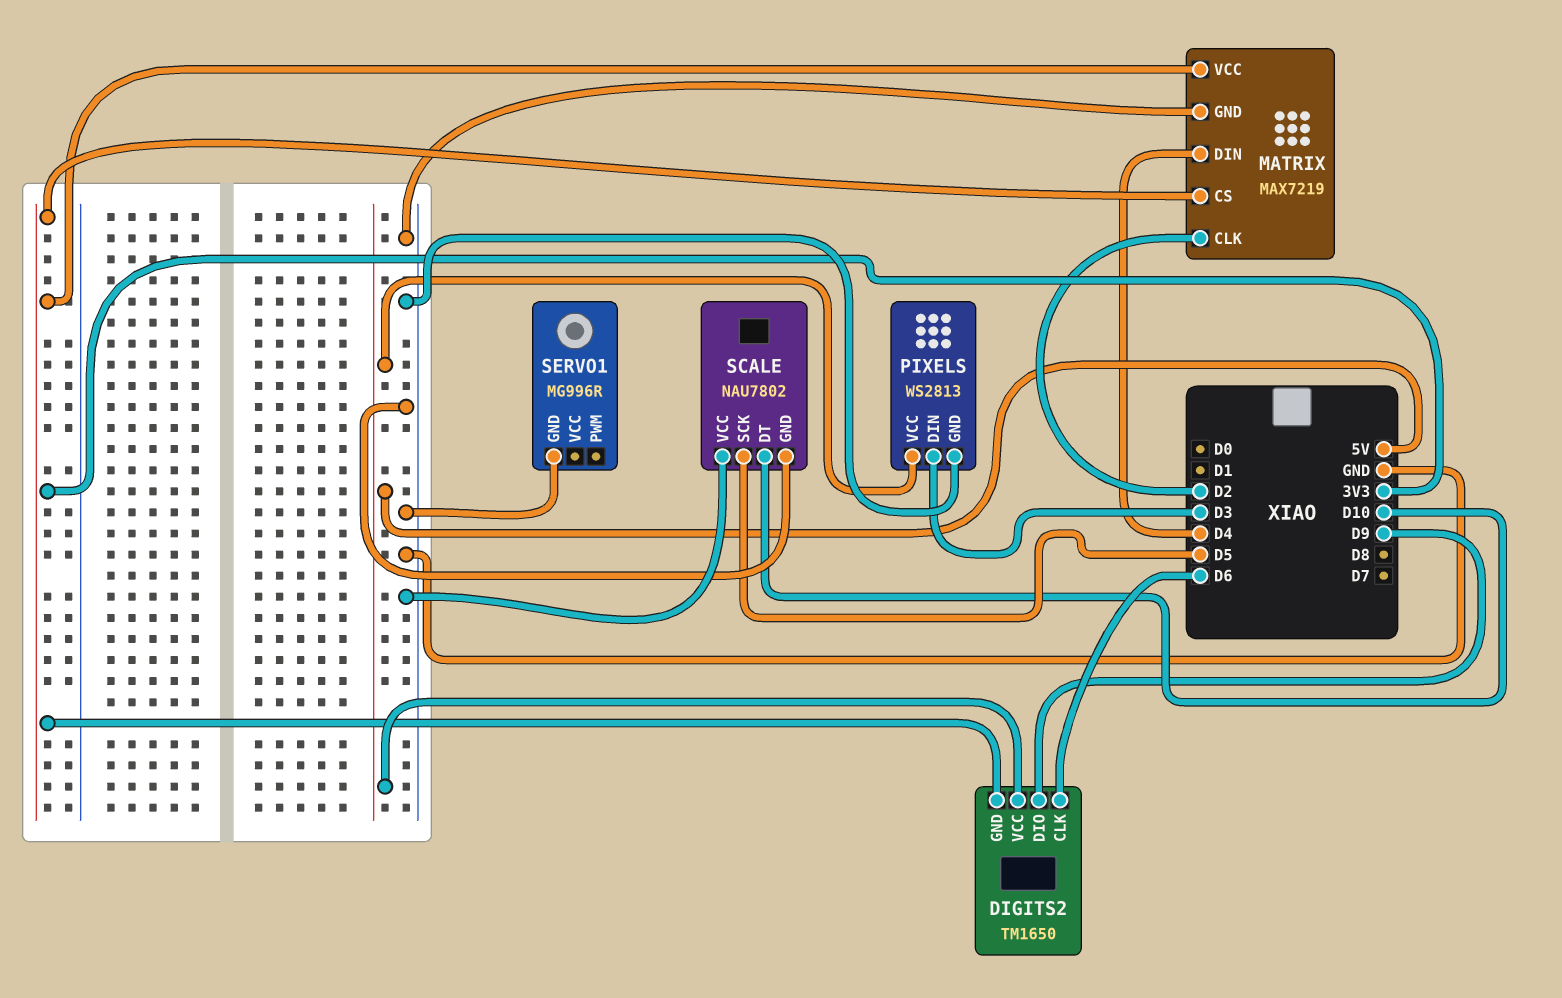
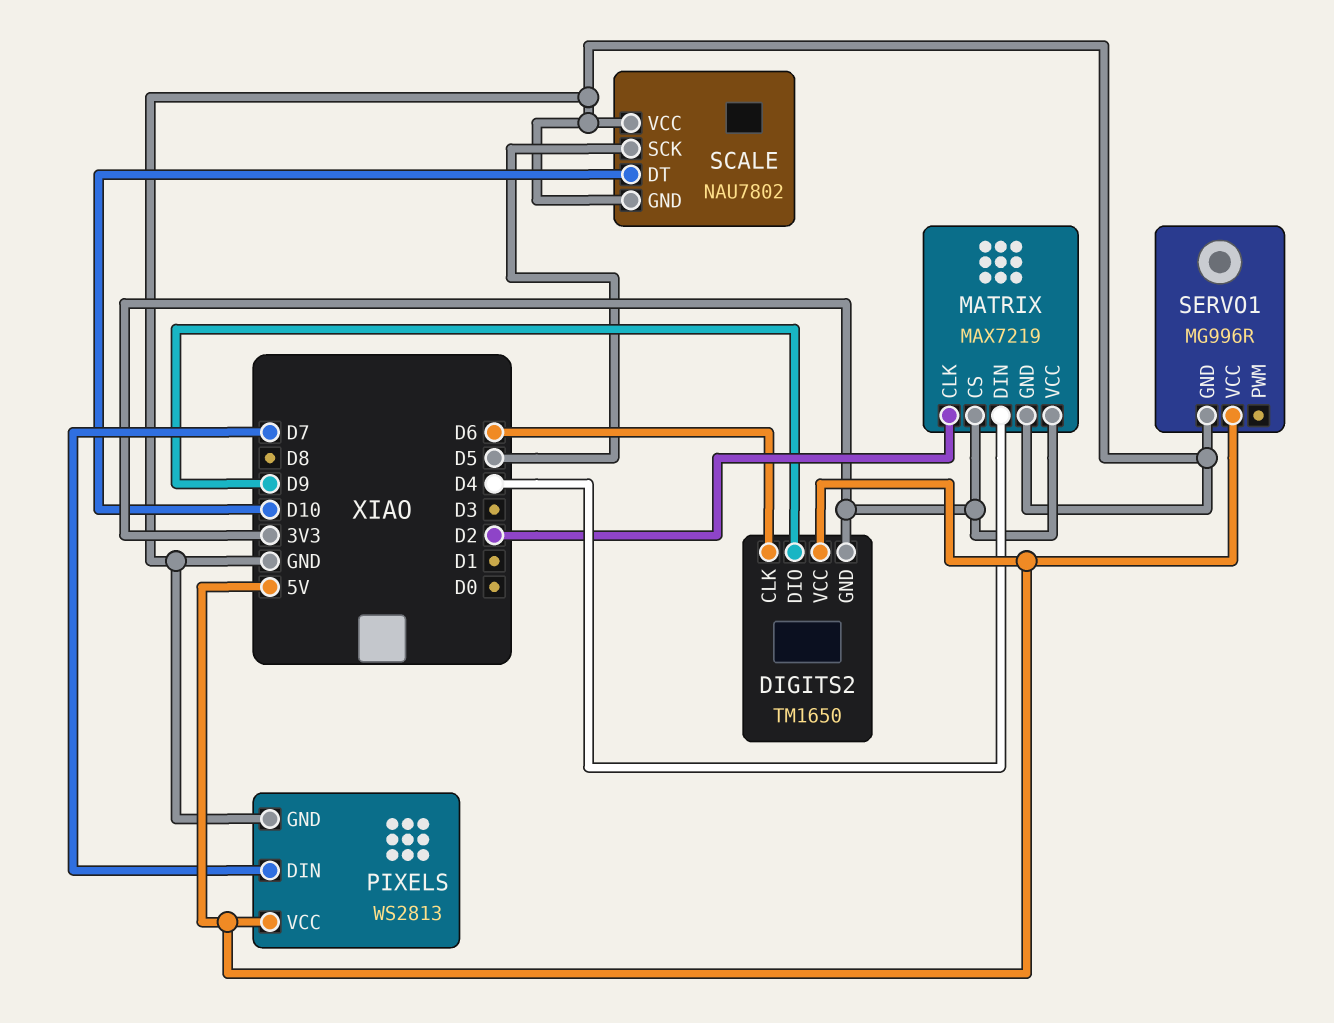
PIXELS pin DIN: D3 -> D7
SERVO1 pin VCC: none -> 5V

